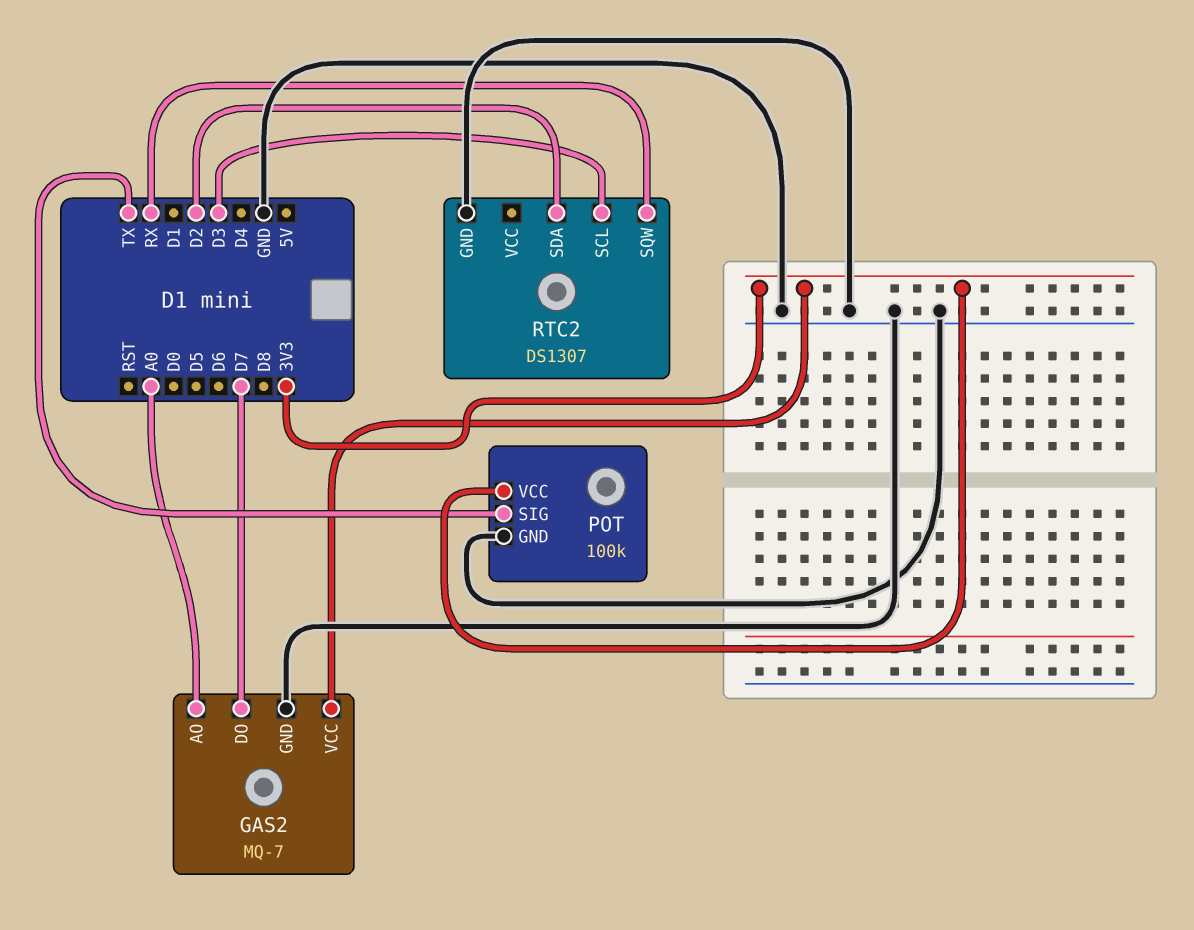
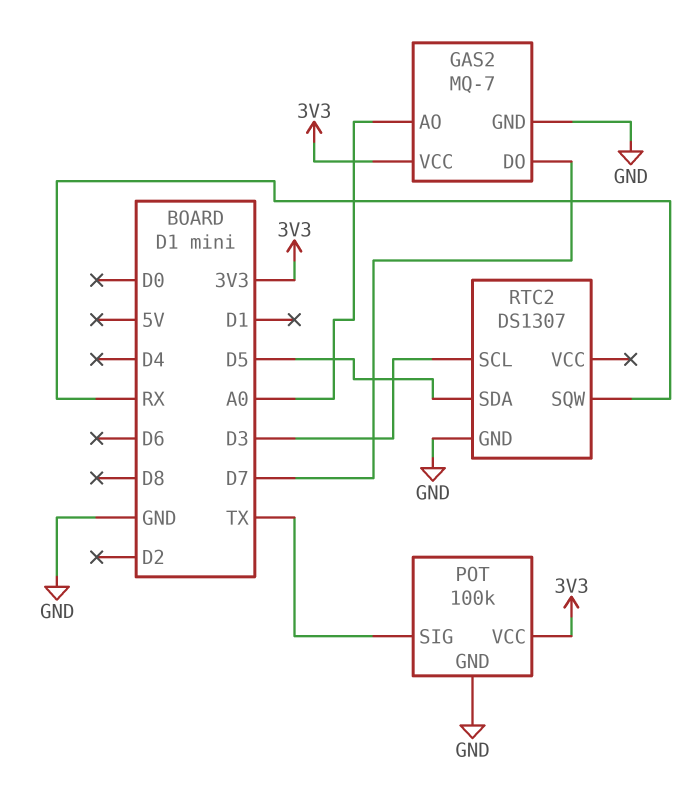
RTC2 pin SDA: D2 -> D5

